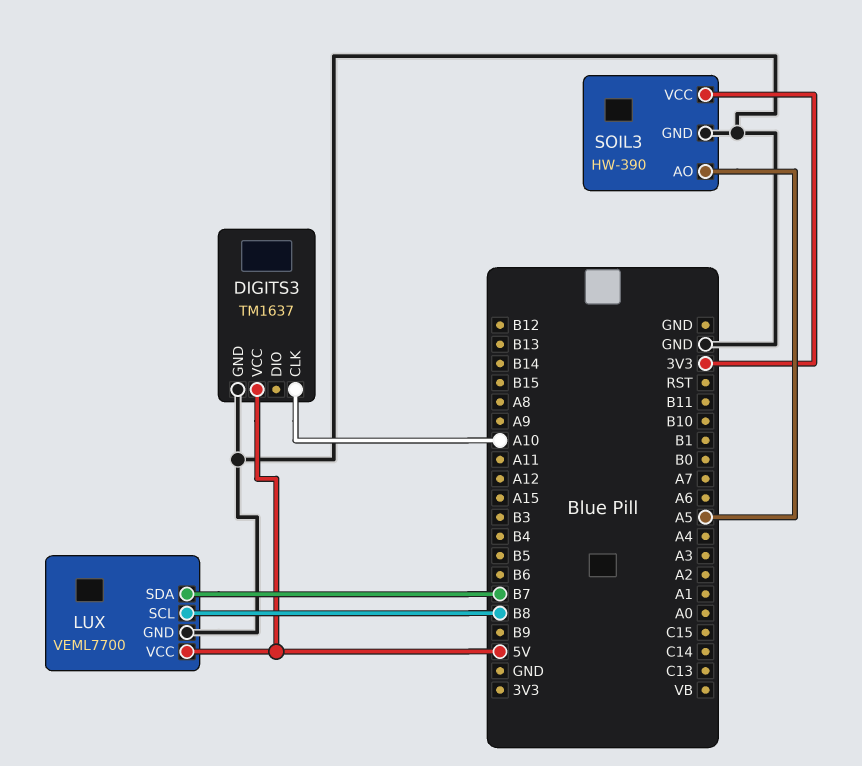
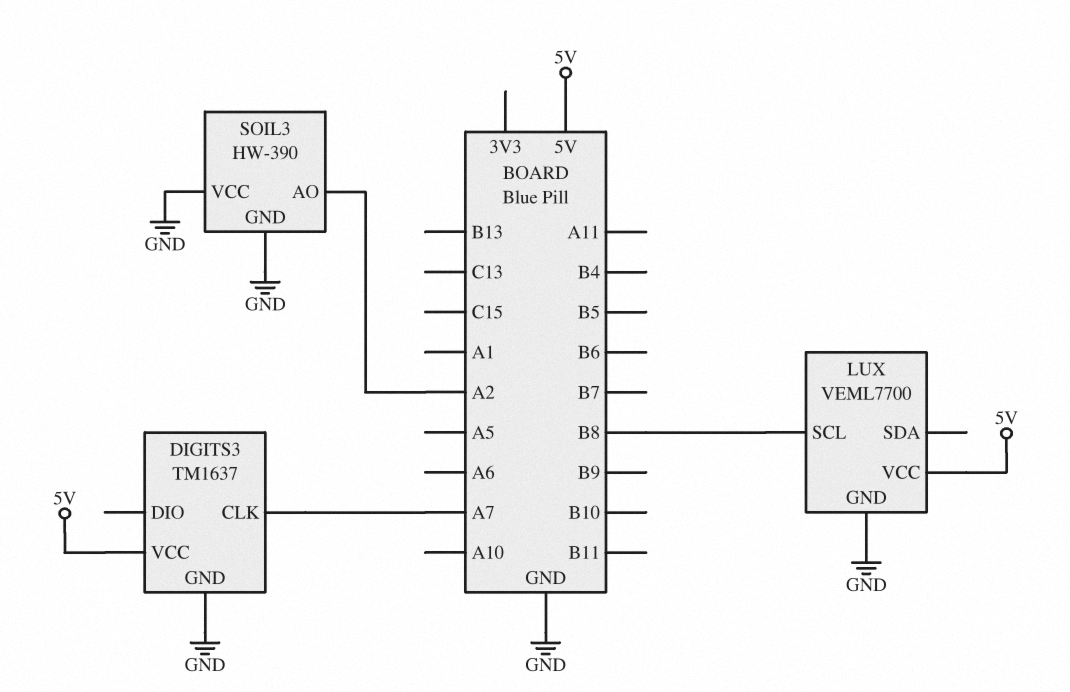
DIGITS3 pin CLK: A10 -> A7
LUX pin SDA: B7 -> none
SOIL3 pin AO: A5 -> A2
SOIL3 pin VCC: 3V3 -> GND

